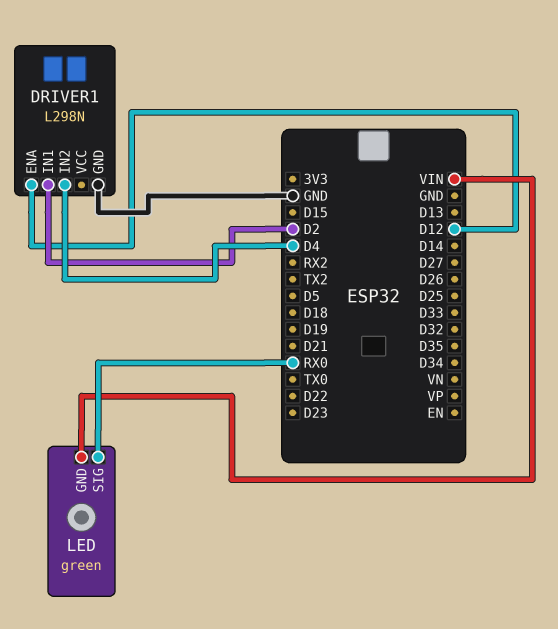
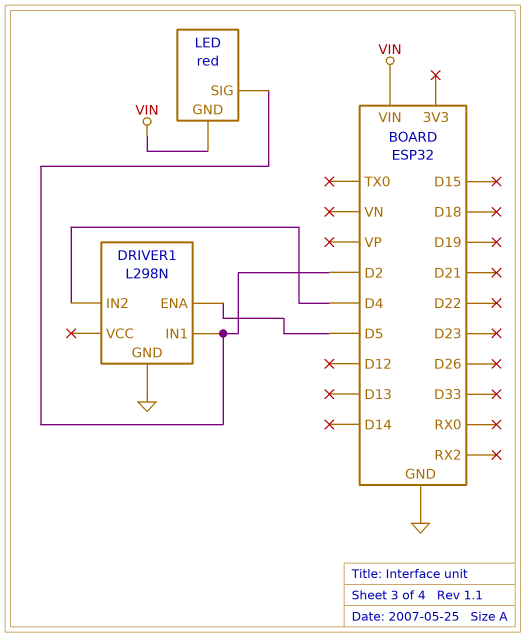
DRIVER1 pin ENA: D12 -> D5
LED: green -> red
LED pin SIG: RX0 -> D2

